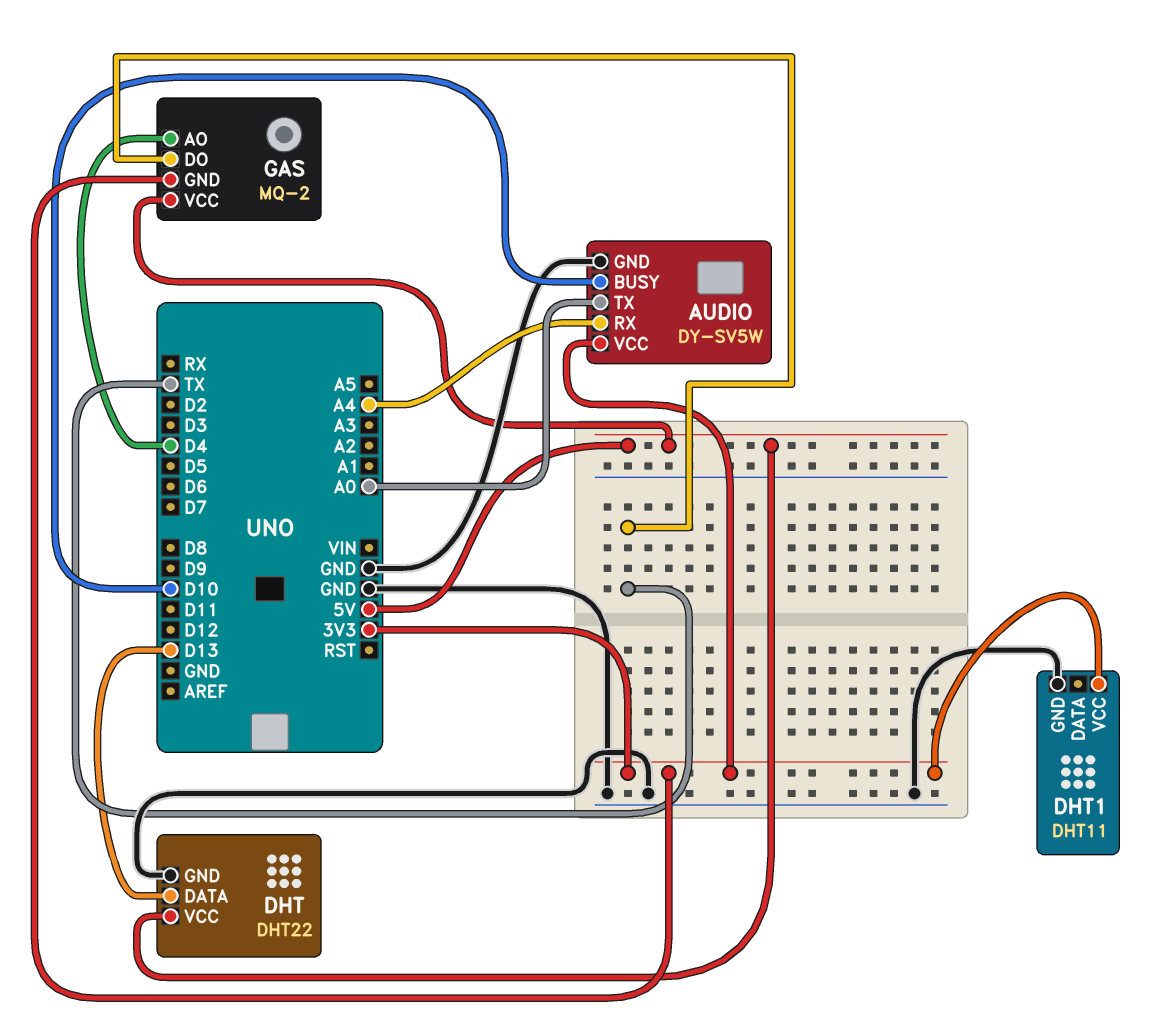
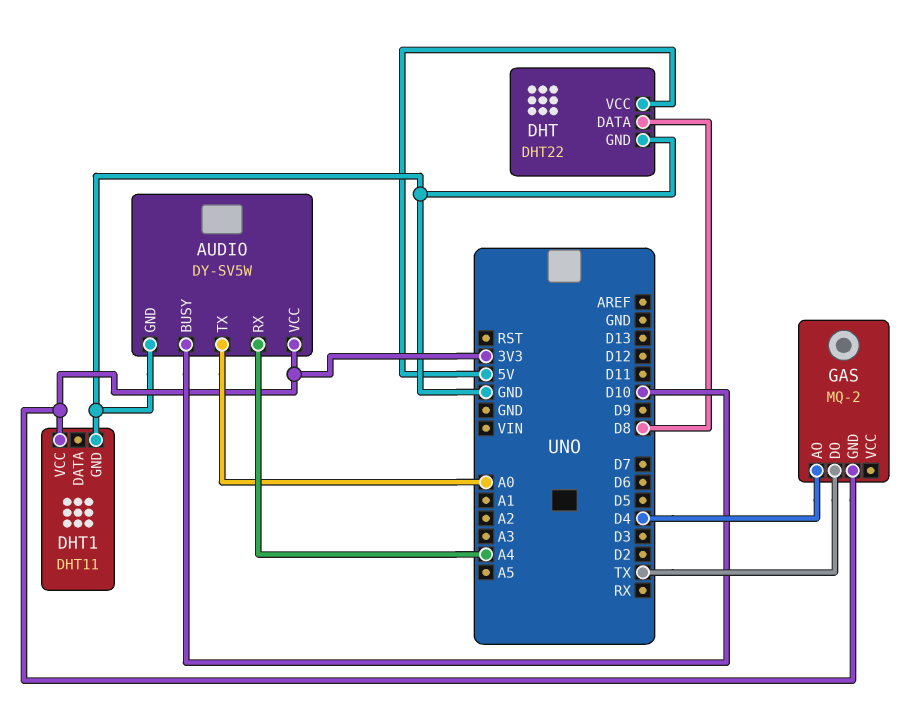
DHT pin DATA: D13 -> D8
GAS pin VCC: 5V -> none

